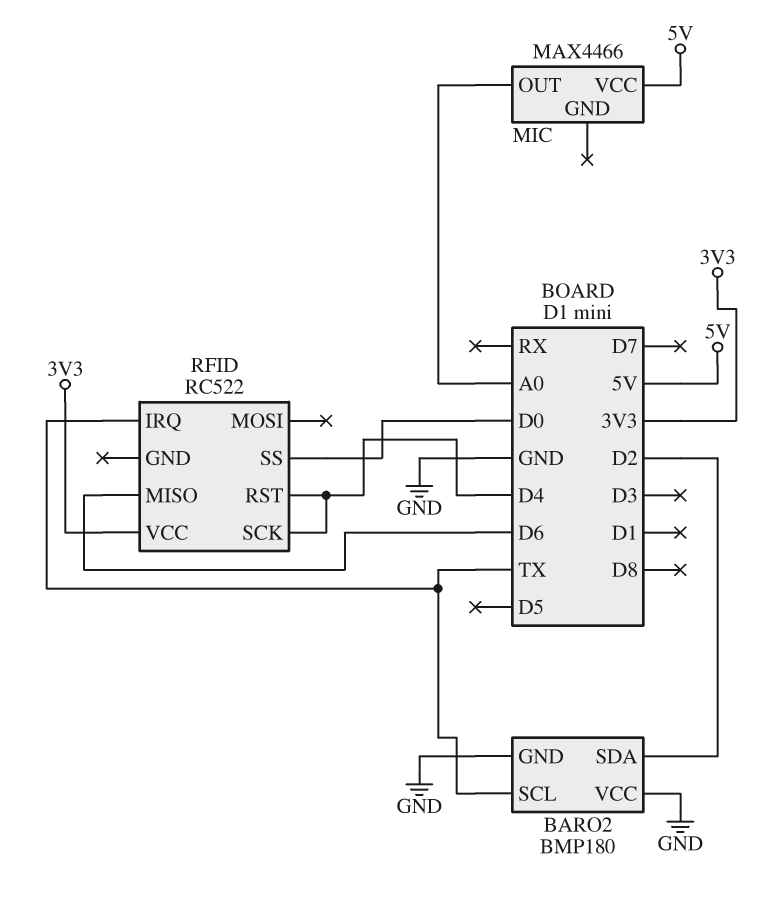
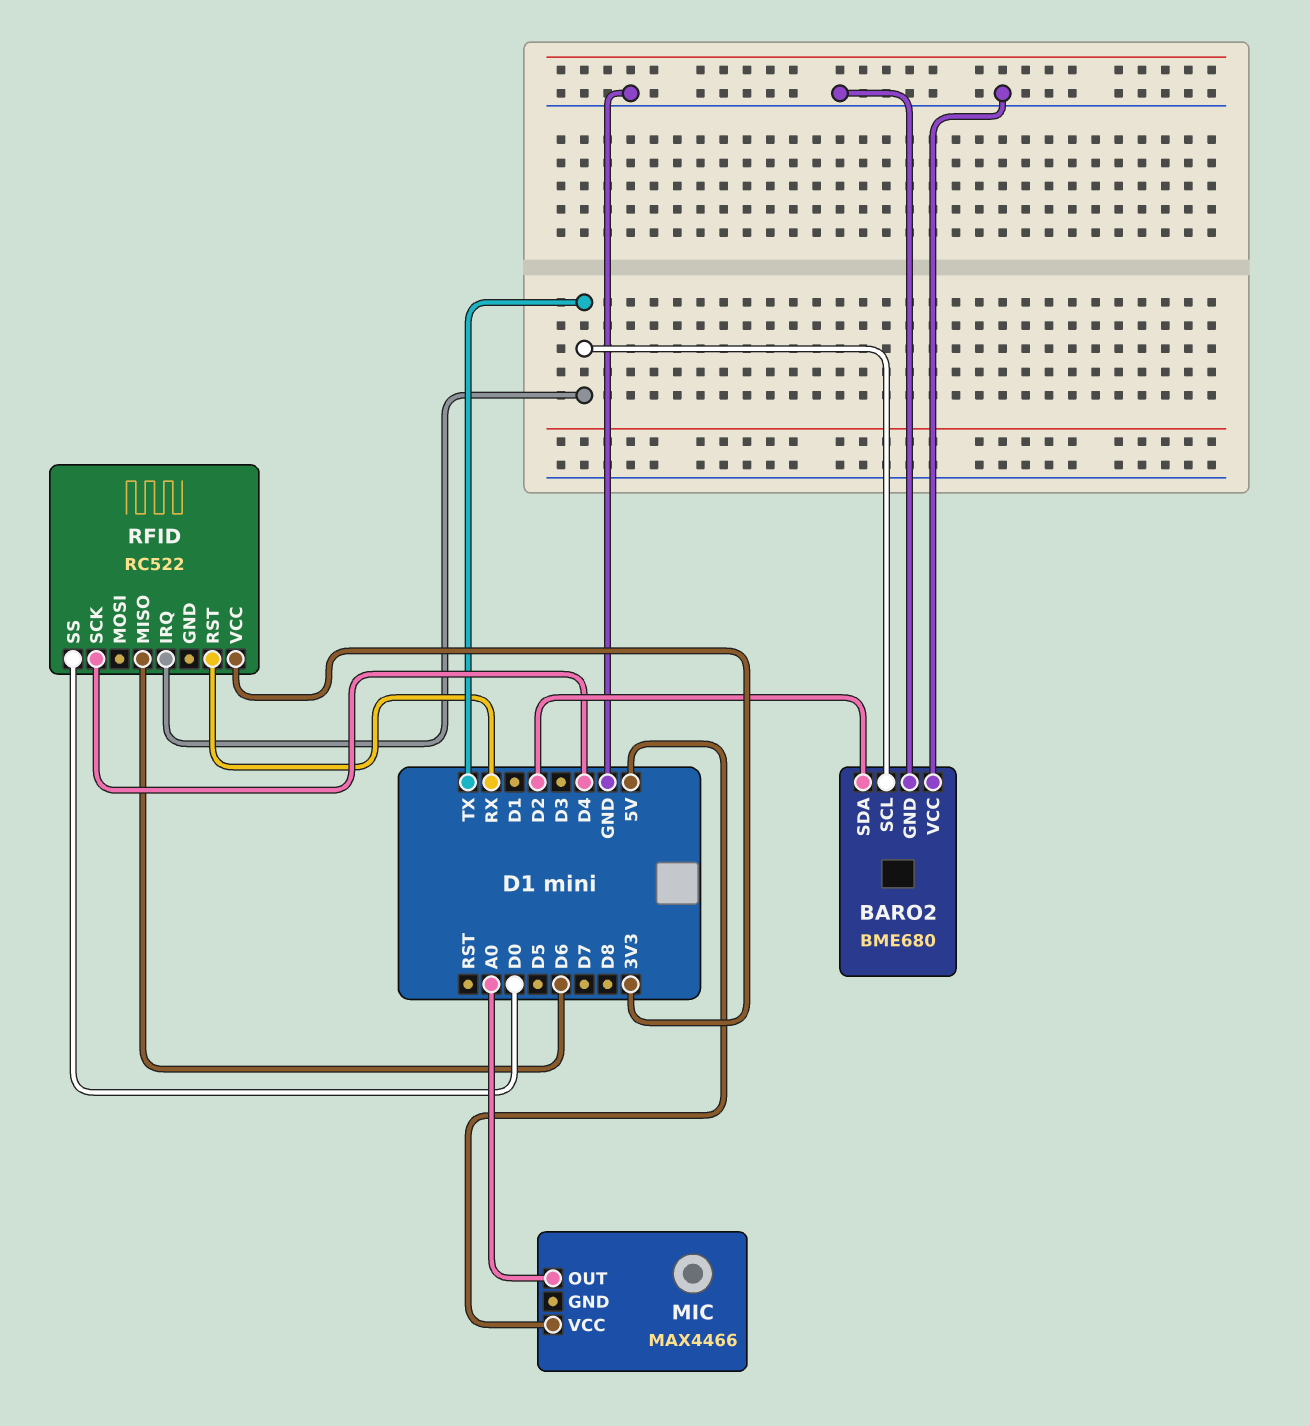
BARO2: BMP180 -> BME680
RFID pin RST: D4 -> RX

